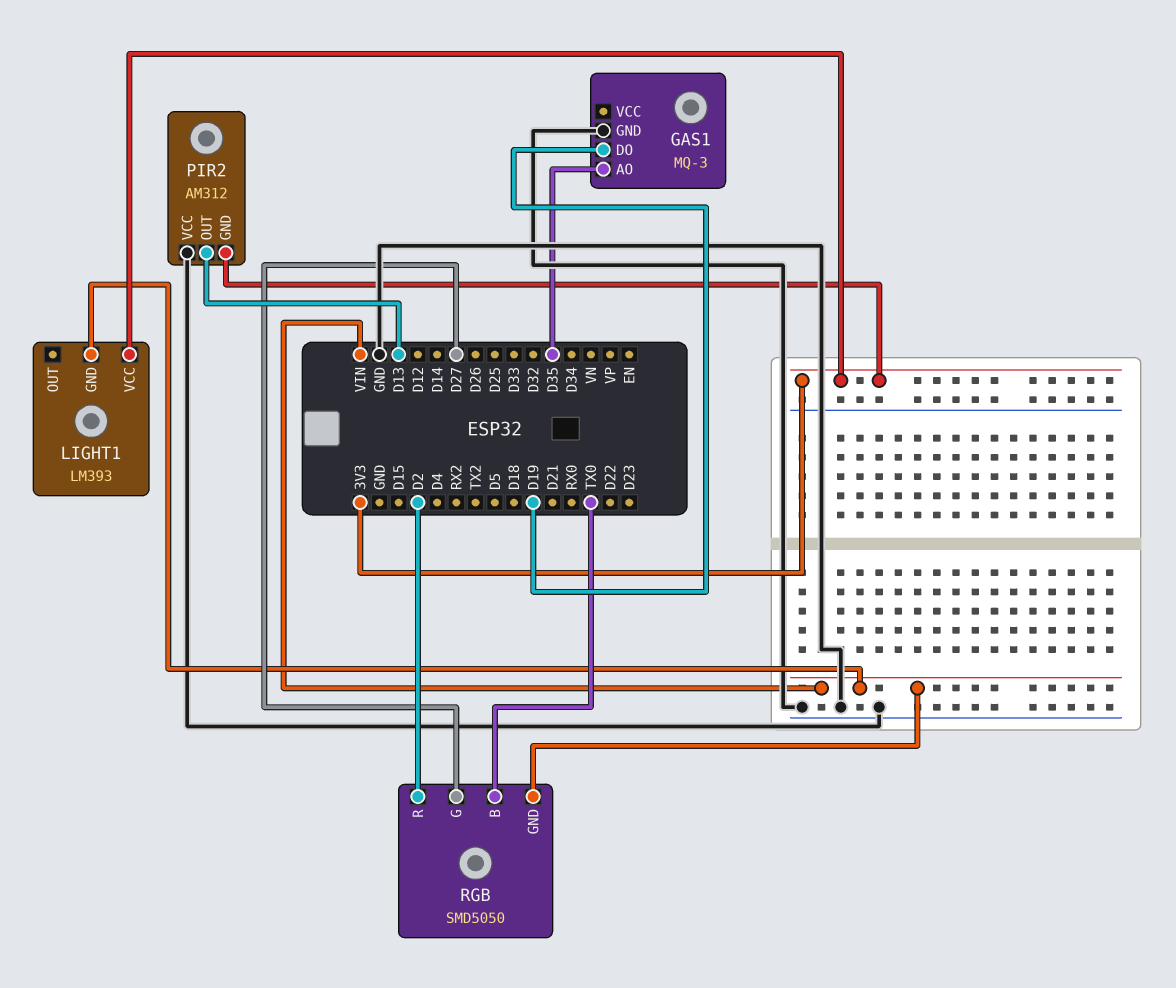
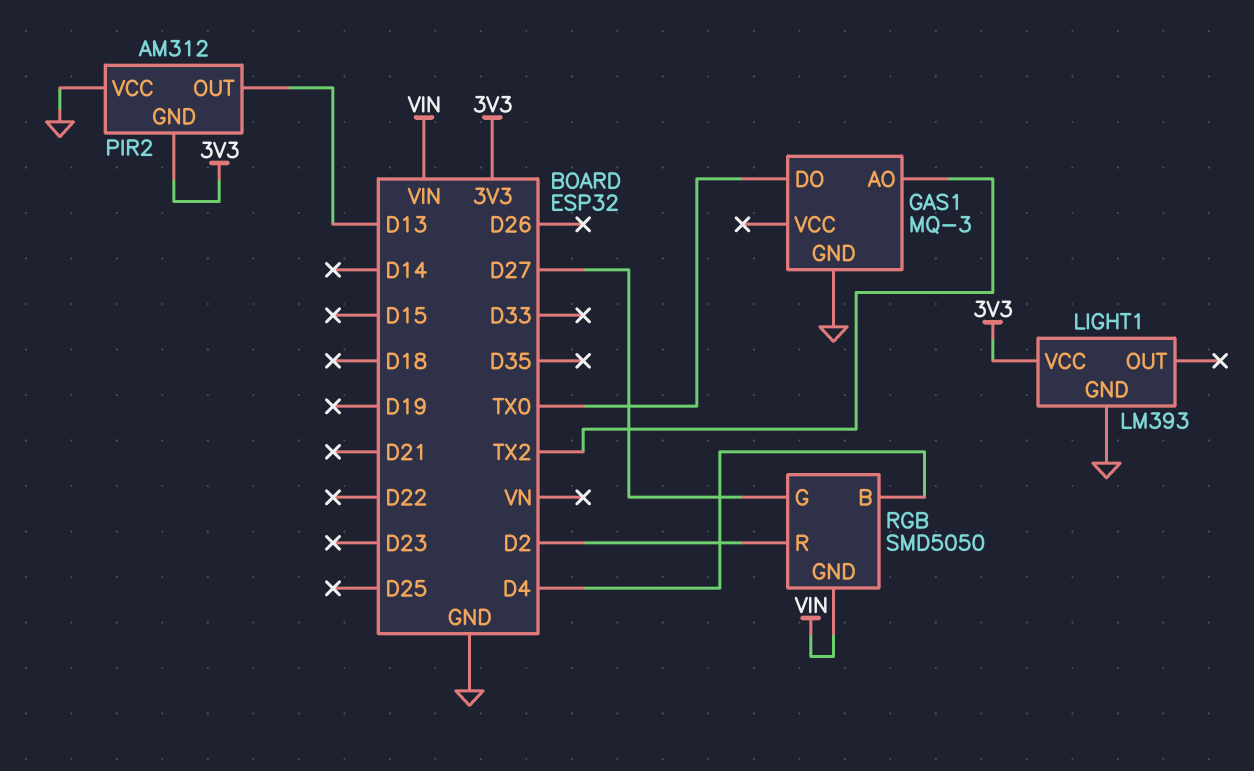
GAS1 pin AO: D35 -> TX2
GAS1 pin DO: D19 -> TX0
LIGHT1 pin GND: VIN -> GND
RGB pin B: TX0 -> D4

